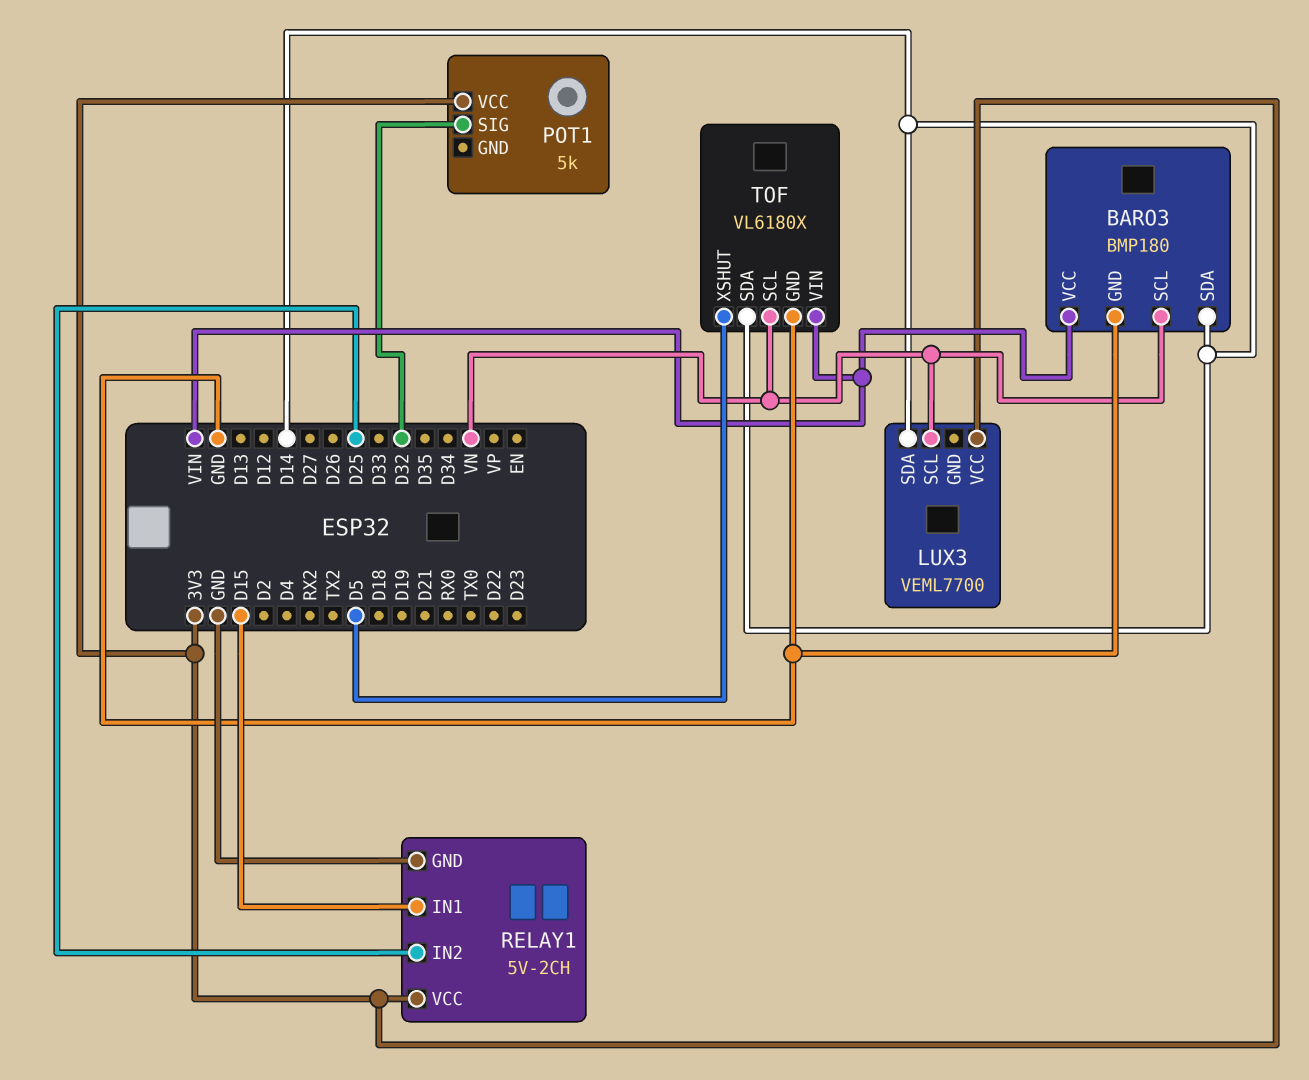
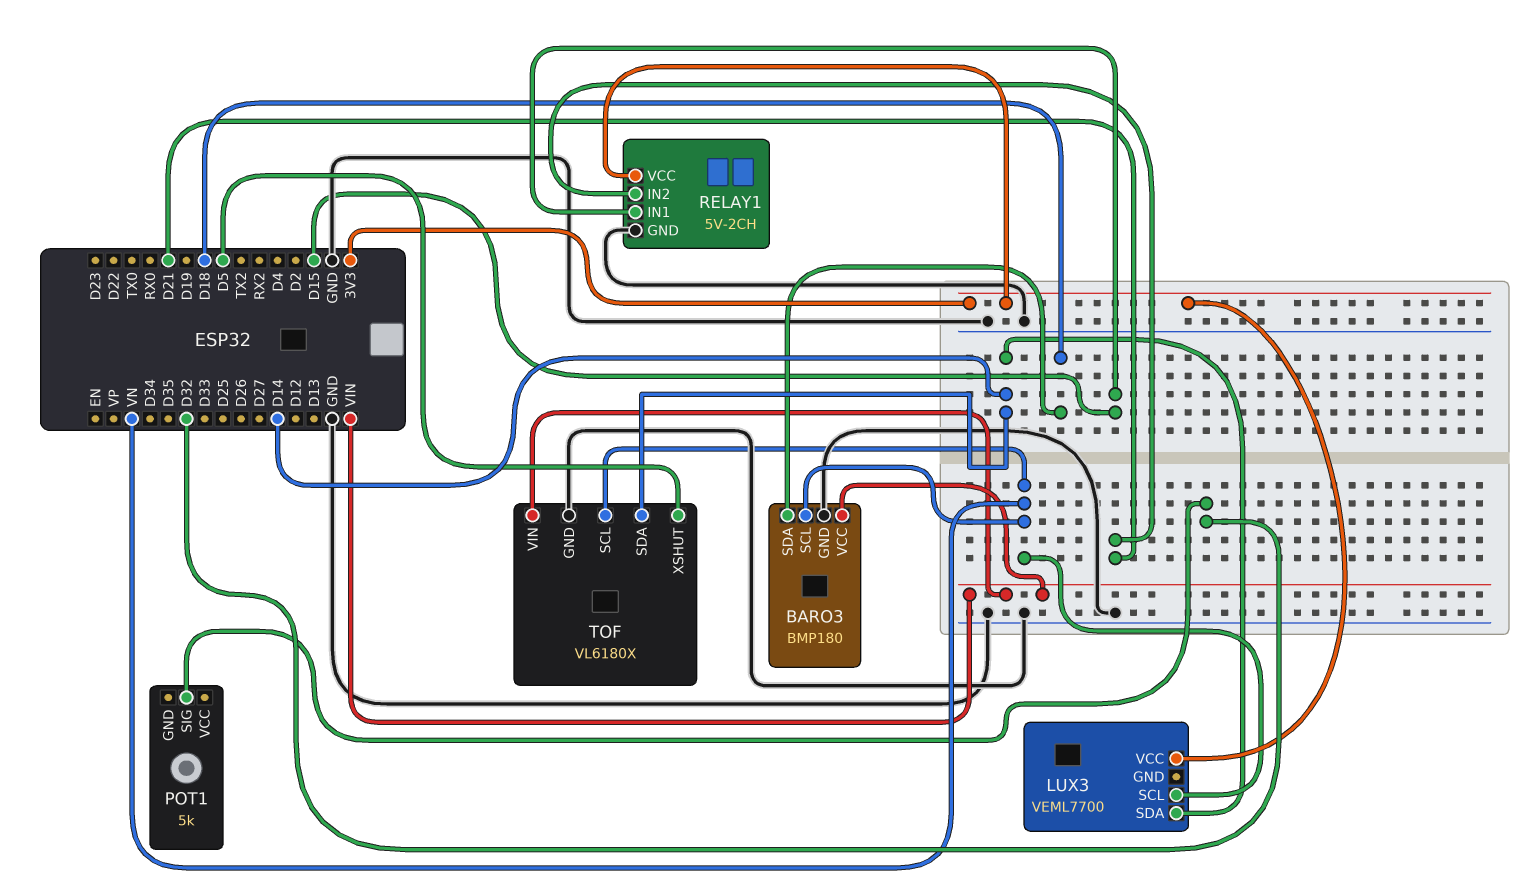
BARO3 pin SDA: D14 -> D18
POT1 pin VCC: 3V3 -> none
RELAY1 pin IN2: D25 -> D21

